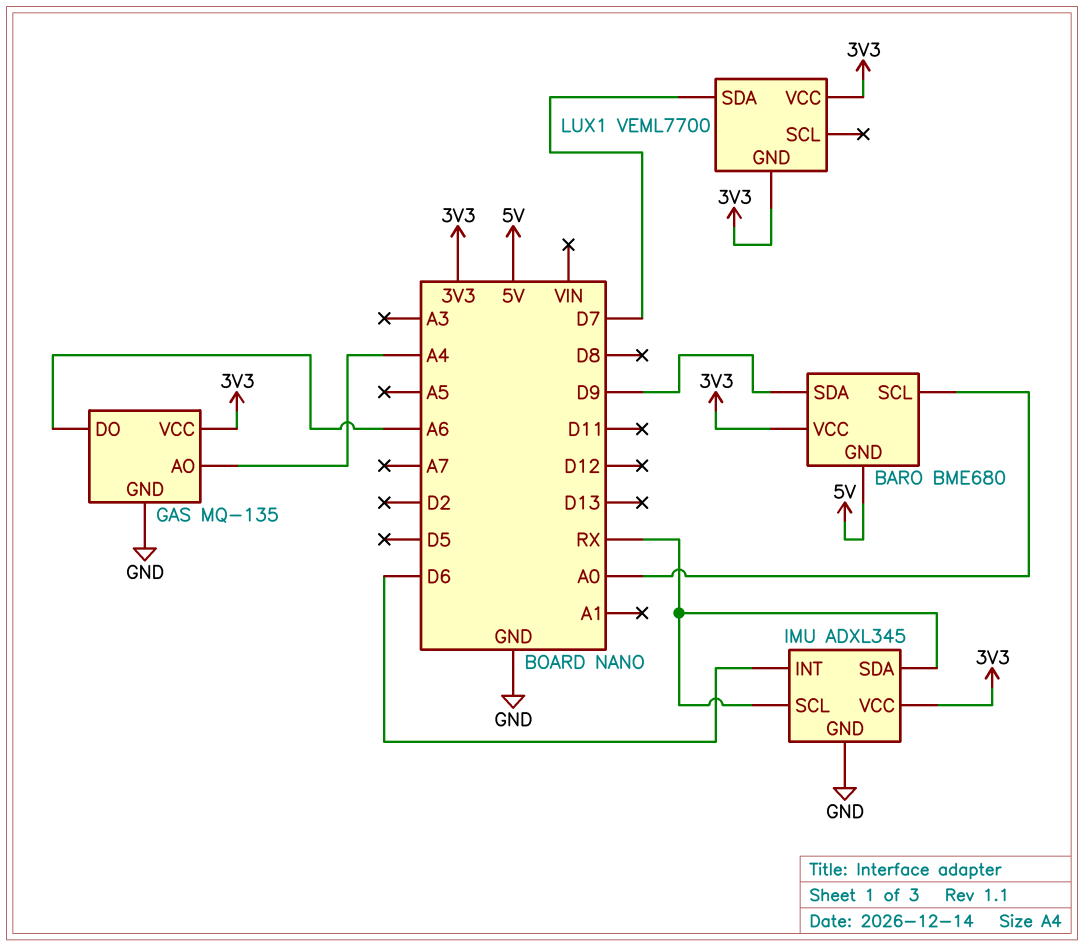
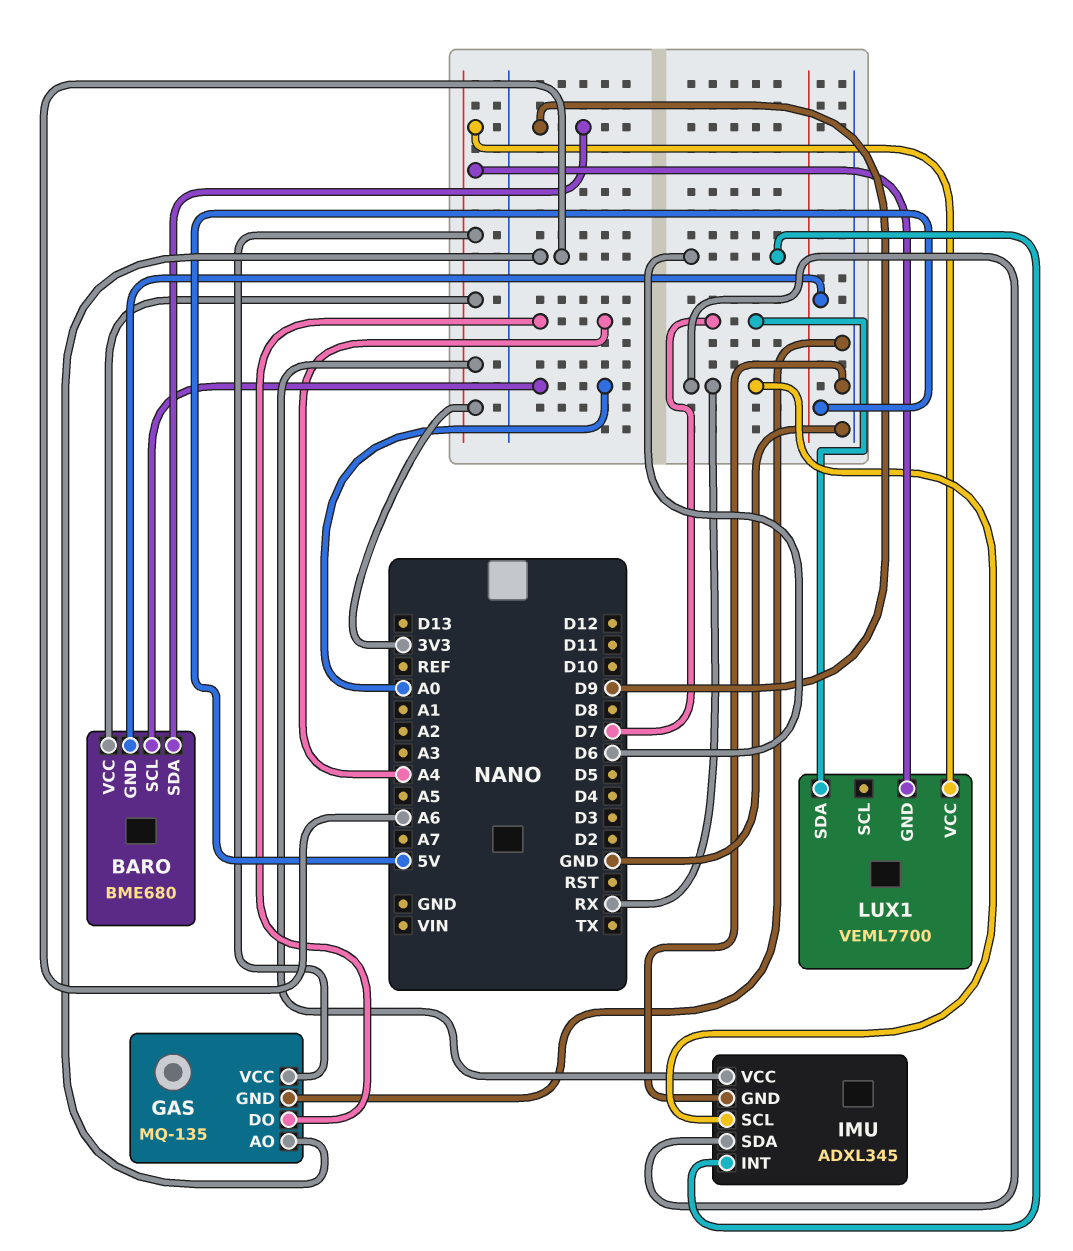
GAS pin AO: A4 -> A6
GAS pin DO: A6 -> A4

